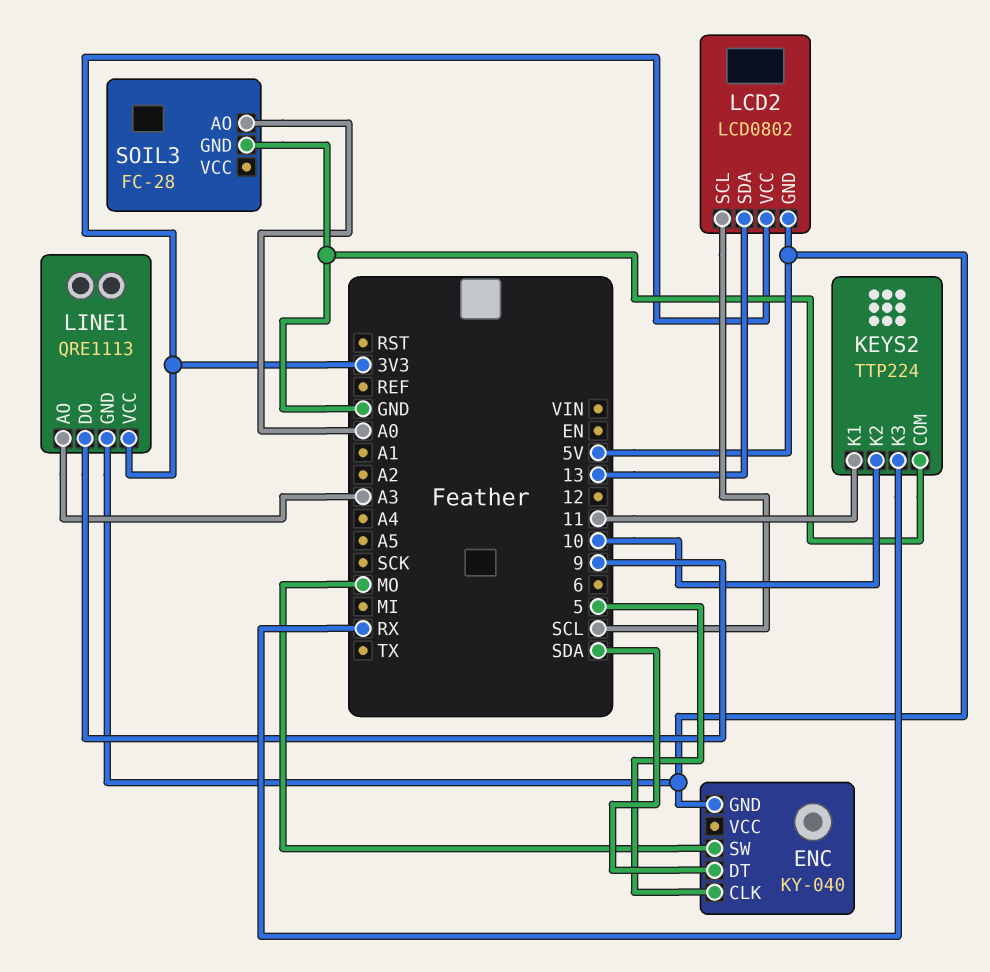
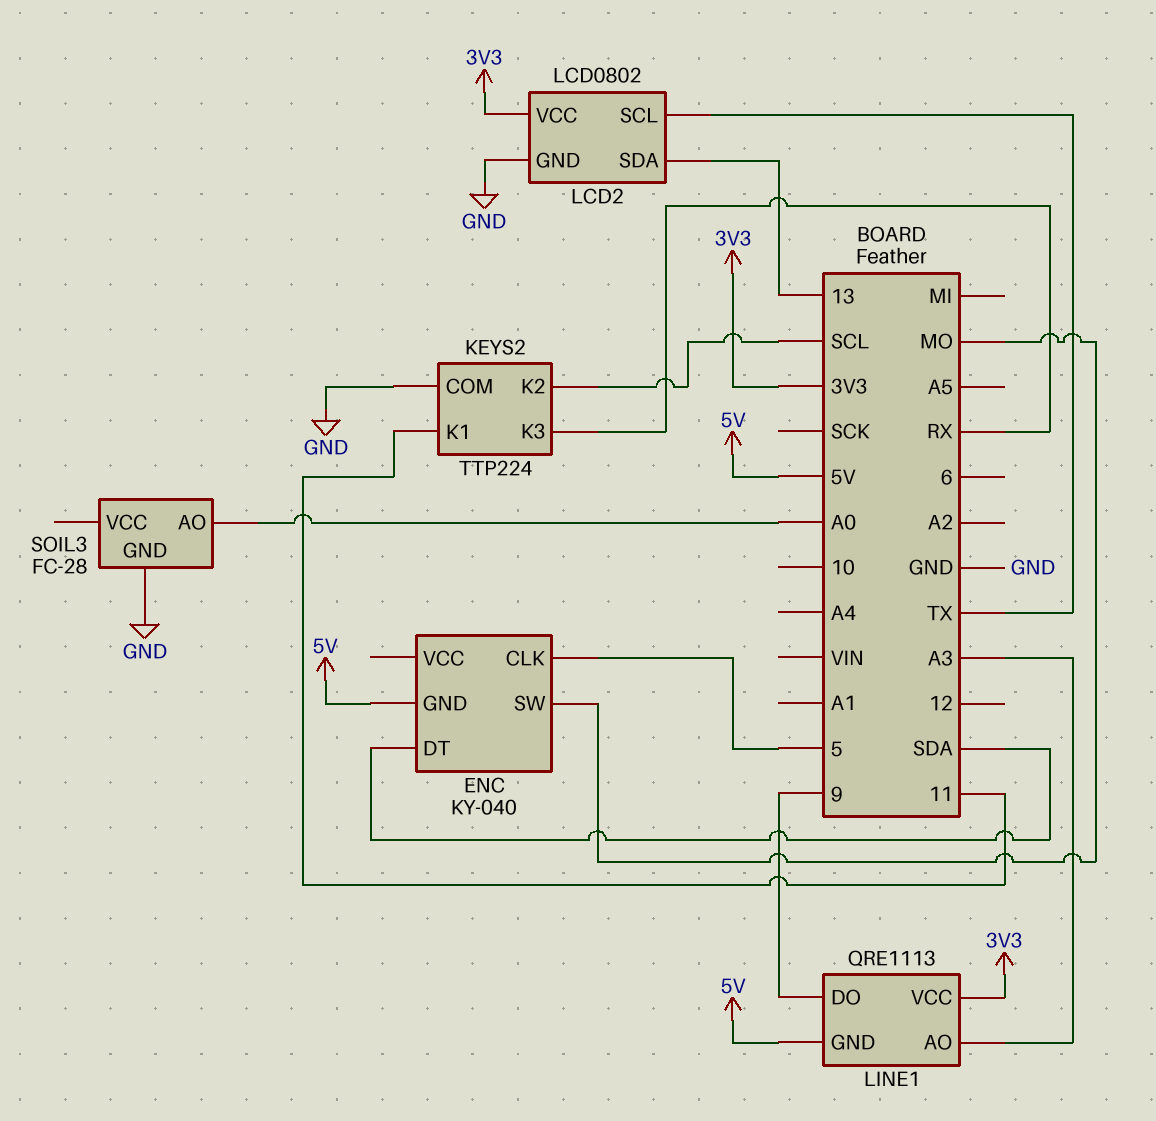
KEYS2 pin K2: 10 -> SCL
LCD2 pin GND: 5V -> GND
LCD2 pin SCL: SCL -> TX

